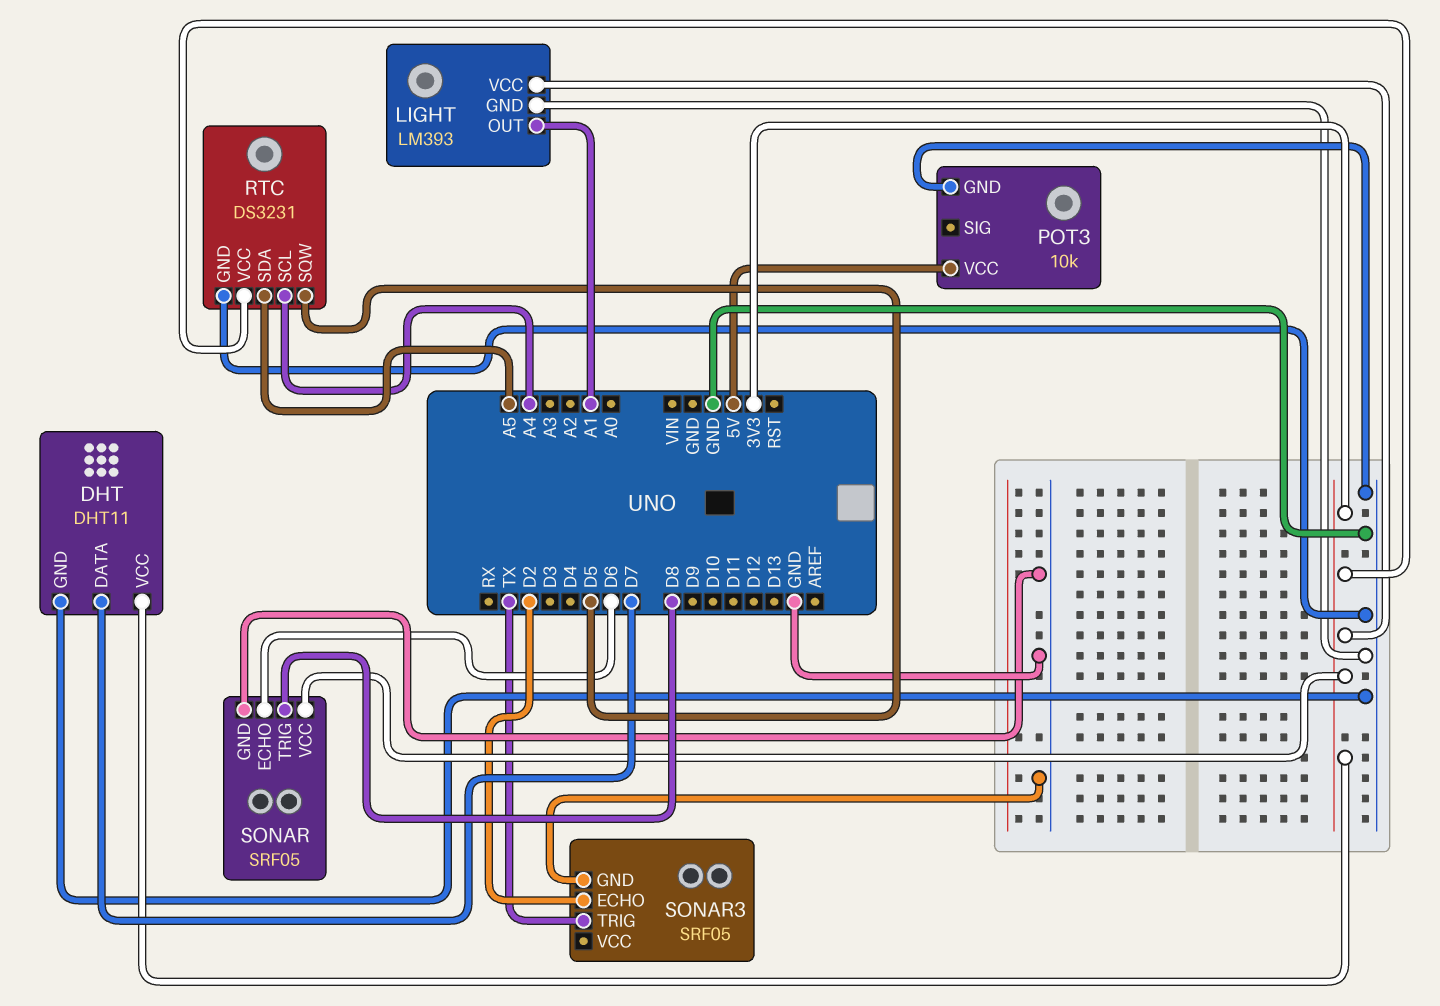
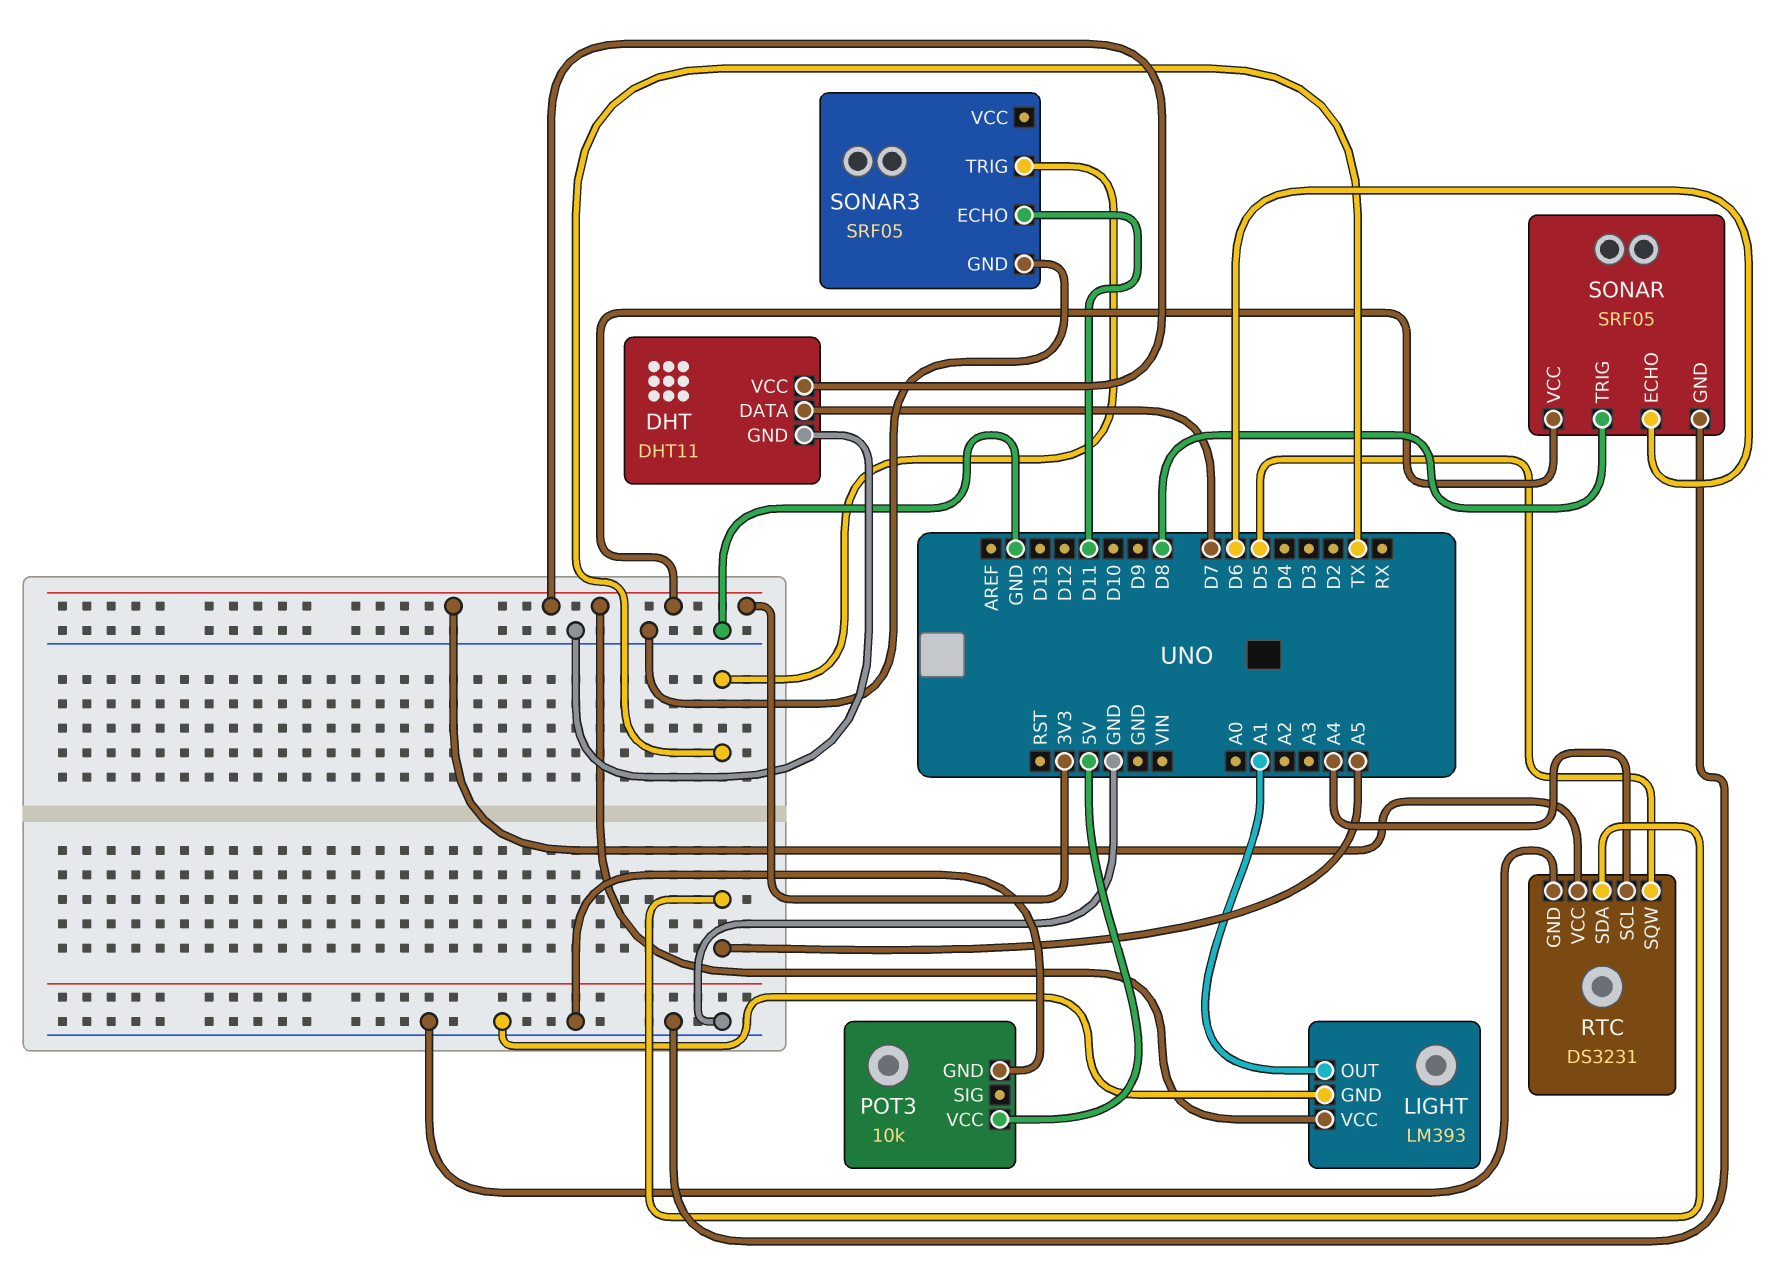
SONAR3 pin ECHO: D2 -> D11

